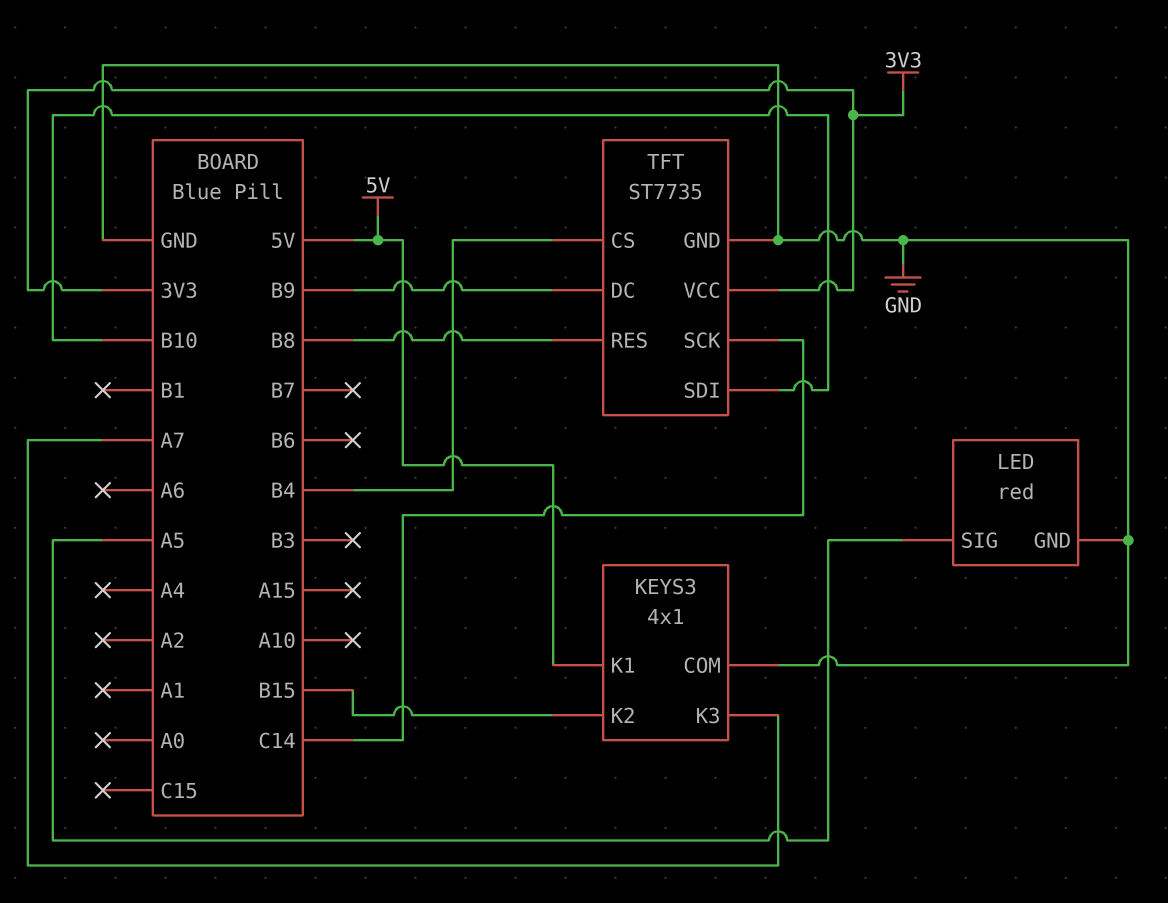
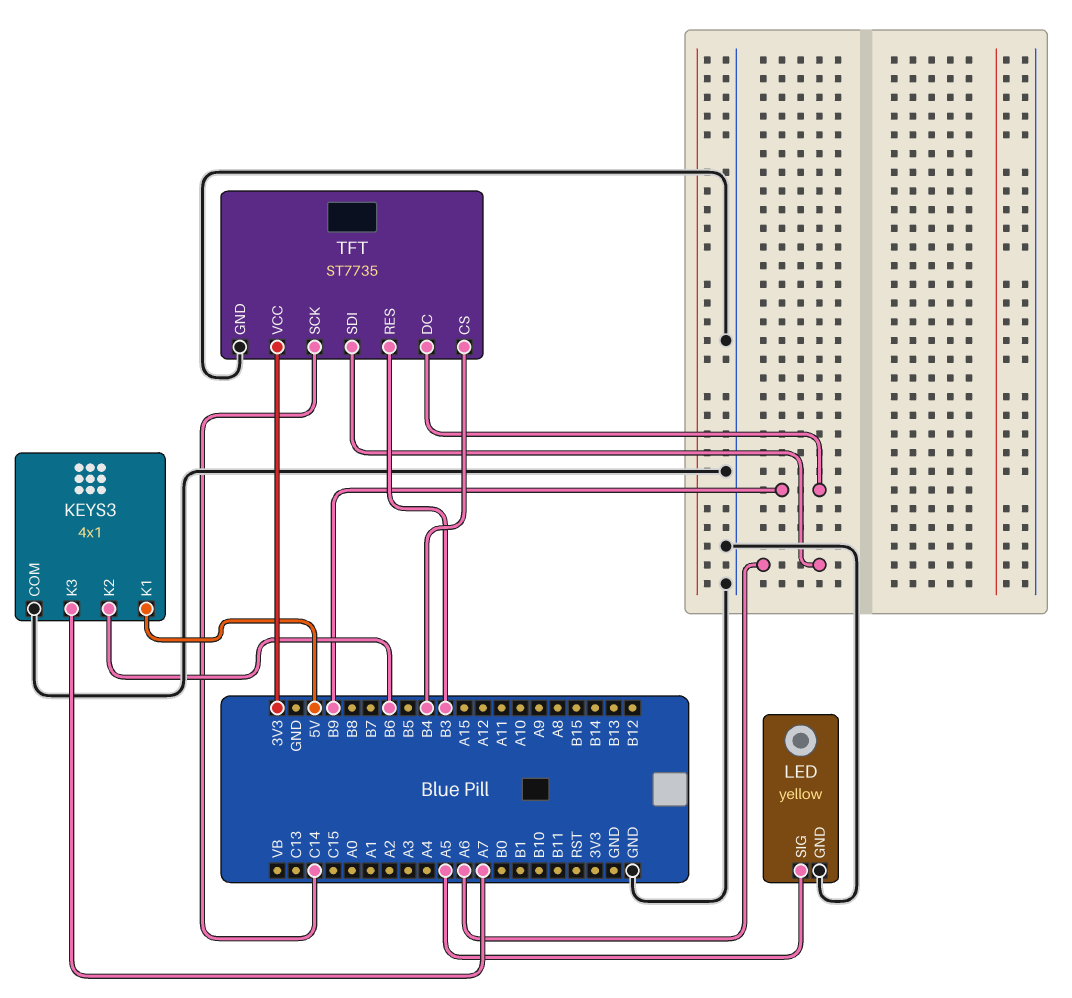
KEYS3 pin K2: B15 -> B6
LED: red -> yellow
TFT pin RES: B8 -> B3
TFT pin SDI: B10 -> A6

